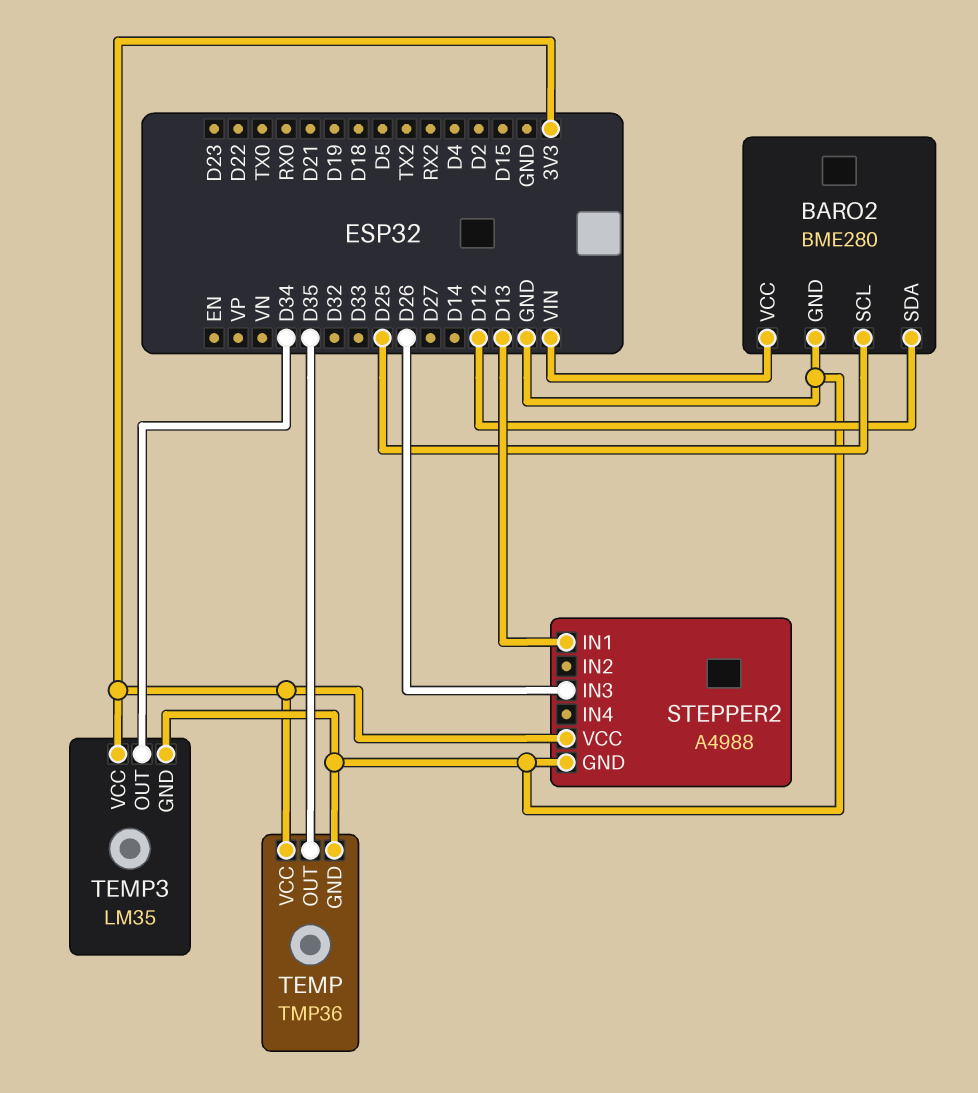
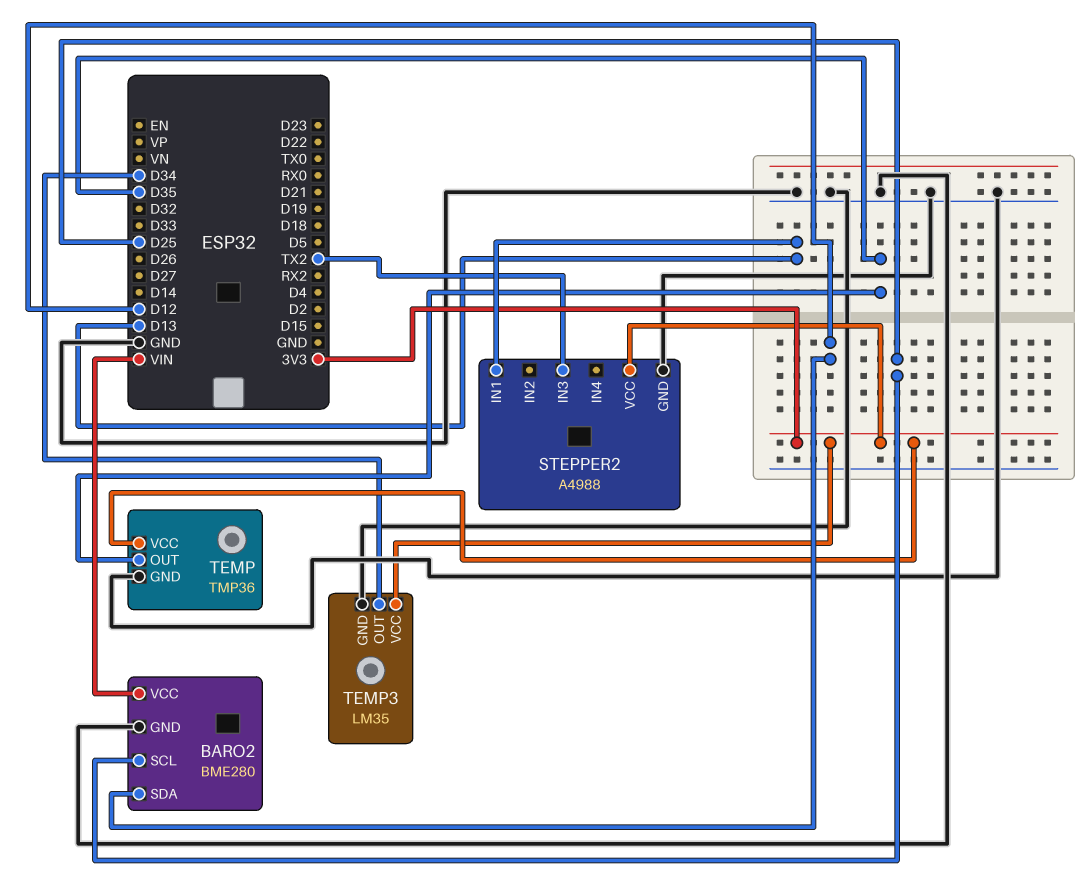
STEPPER2 pin IN3: D26 -> TX2

